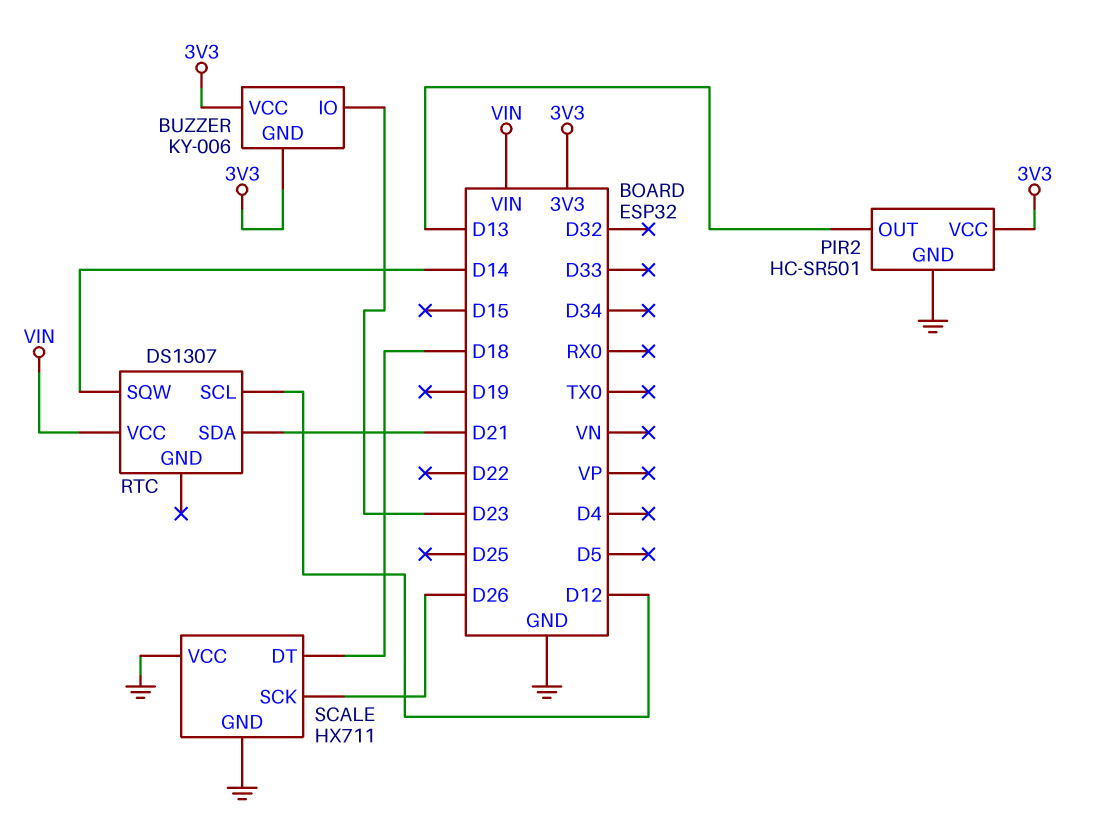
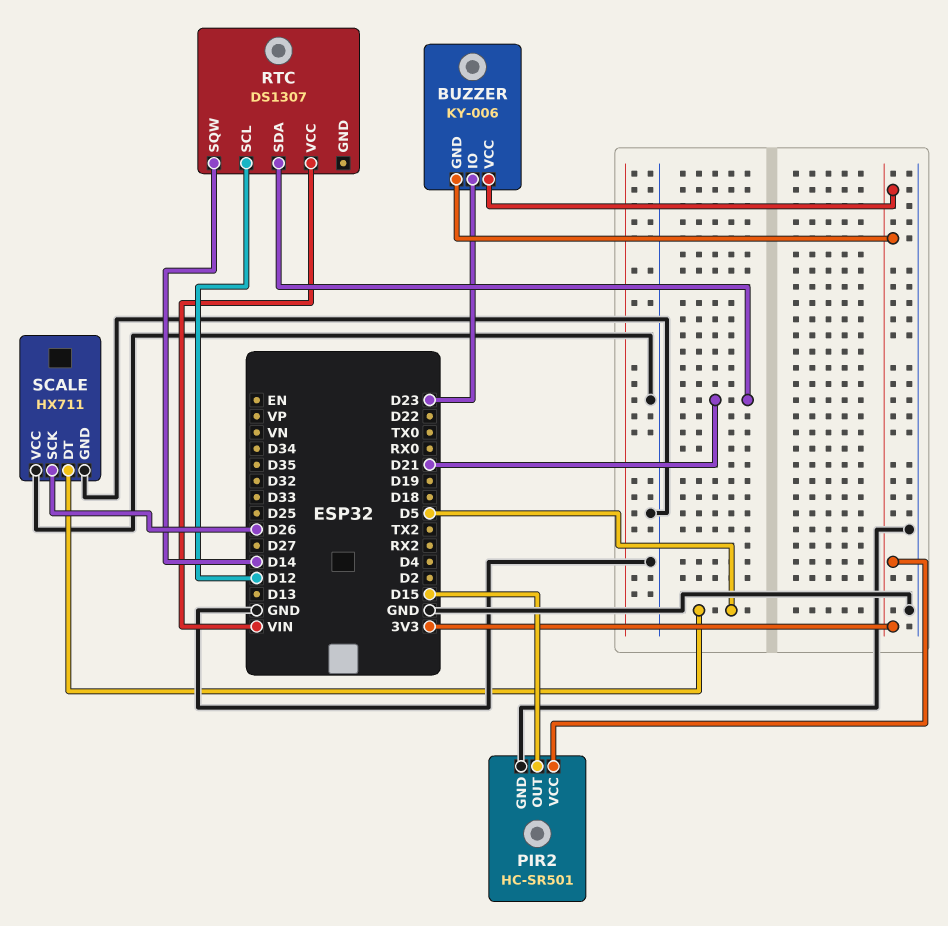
PIR2 pin OUT: D13 -> D15
SCALE pin DT: D18 -> D5

